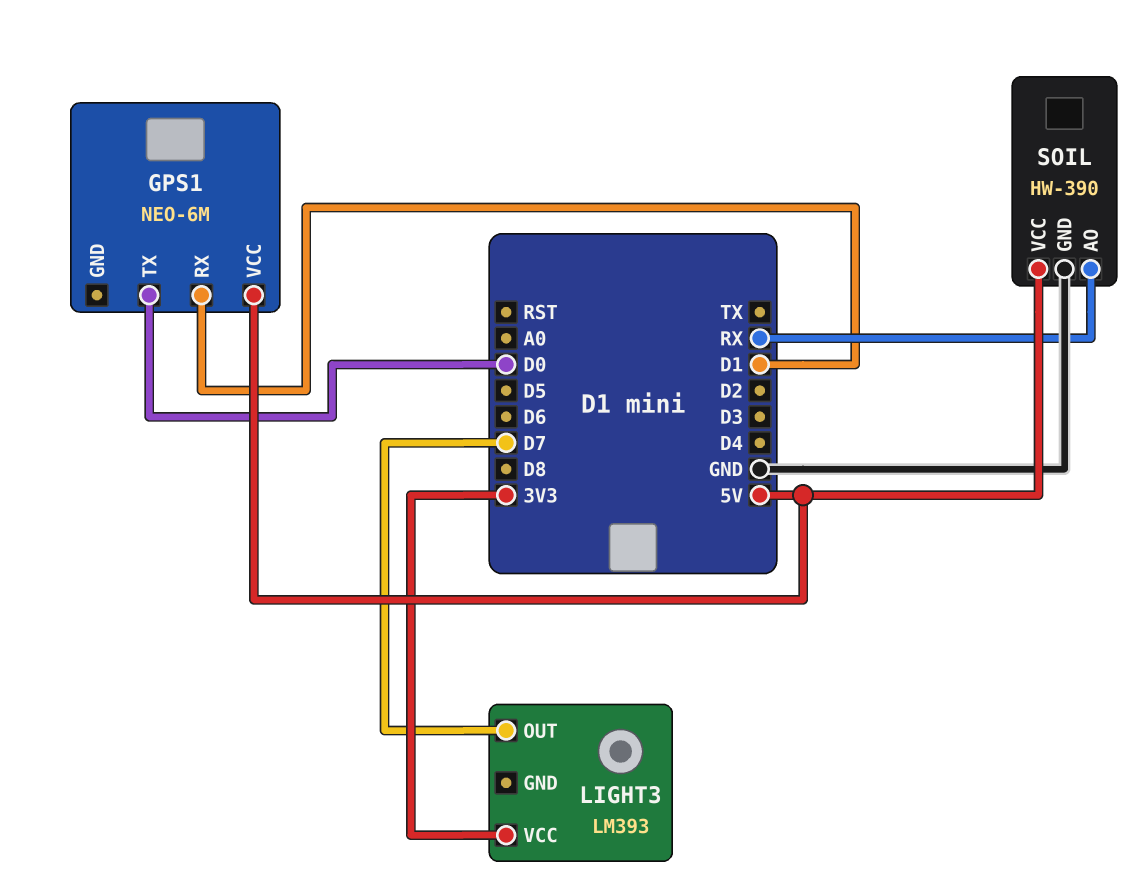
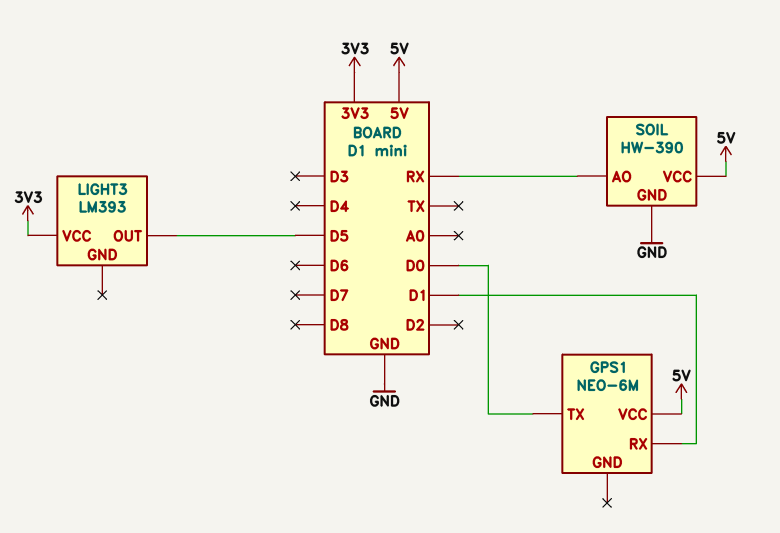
LIGHT3 pin OUT: D7 -> D5

